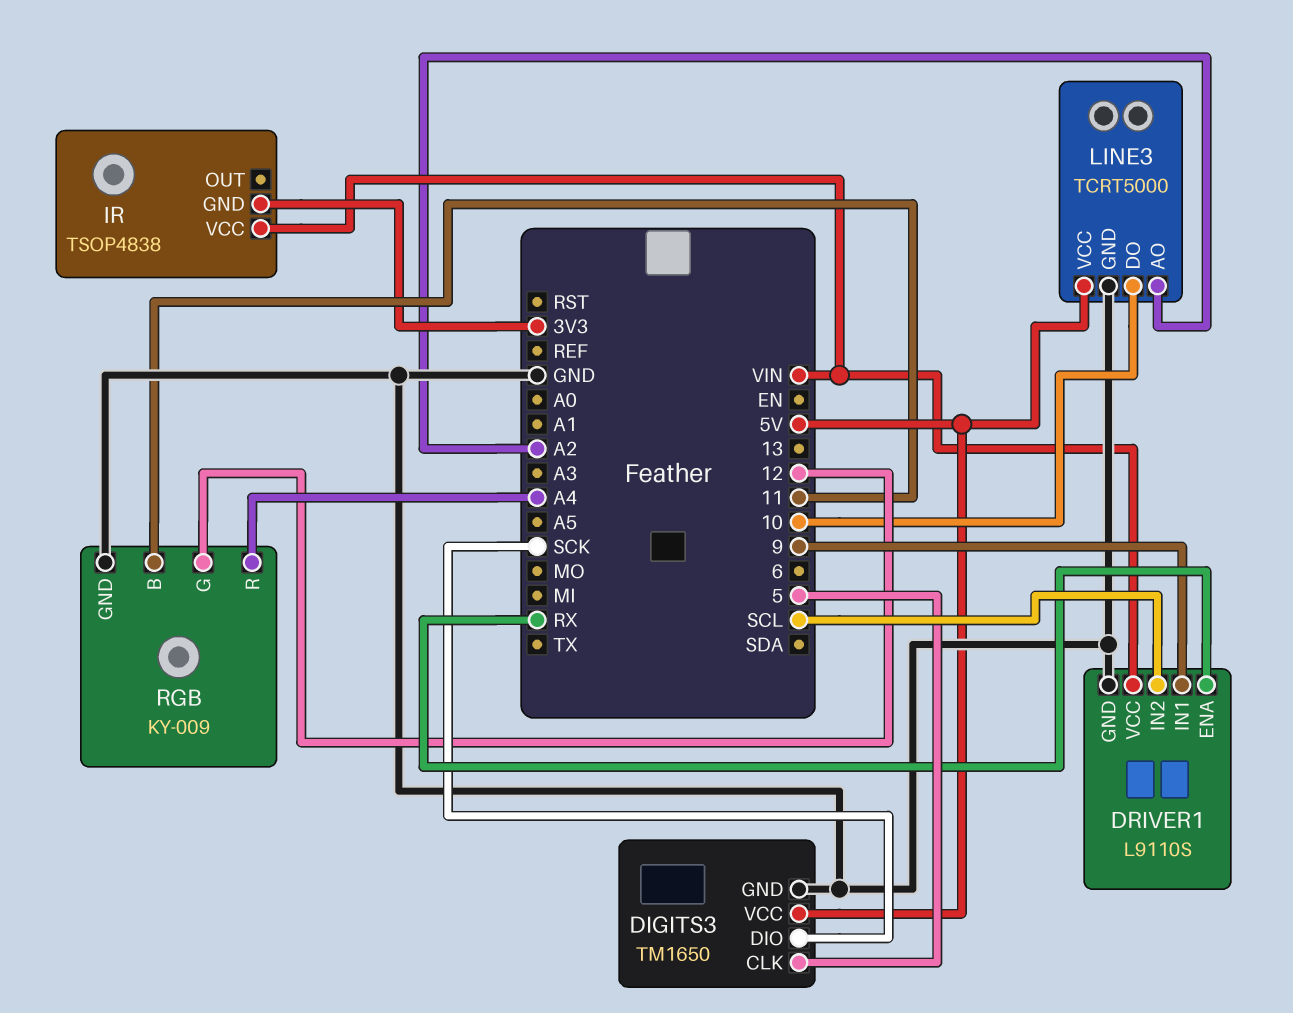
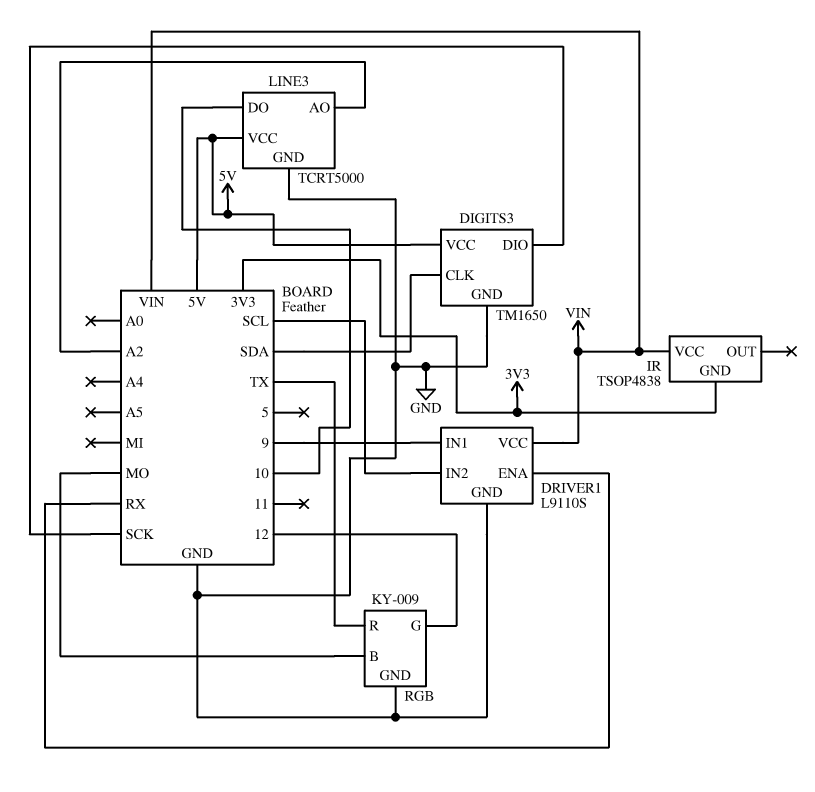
DIGITS3 pin CLK: 5 -> SDA
RGB pin B: 11 -> MO
RGB pin R: A4 -> TX

